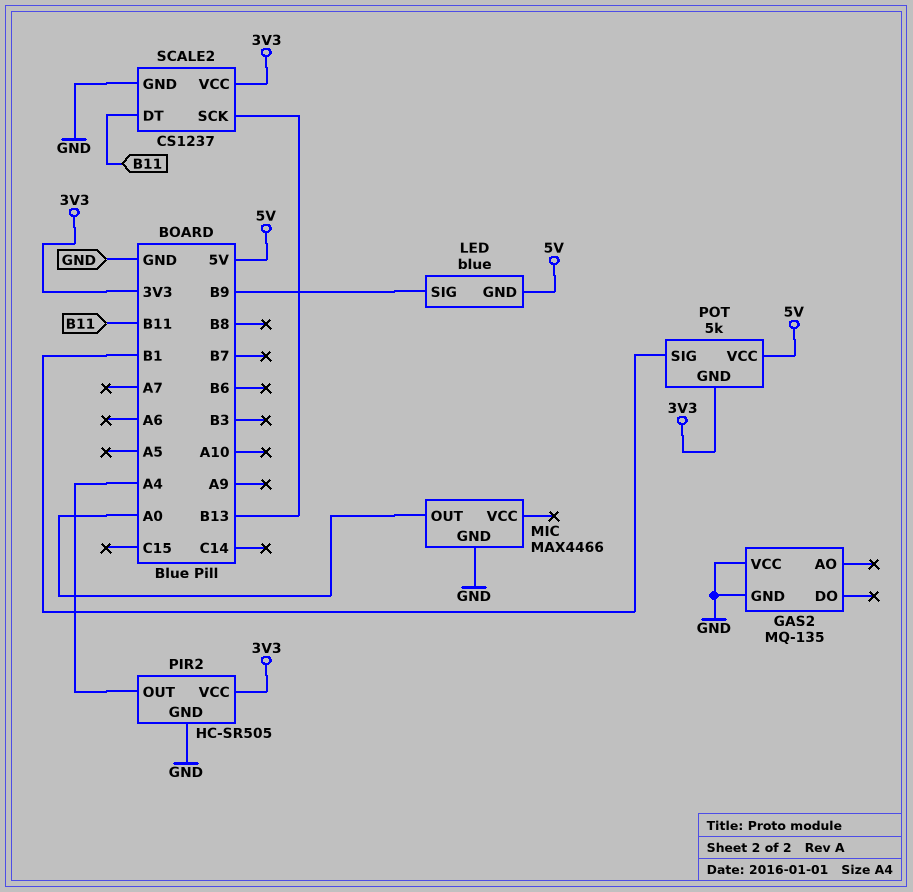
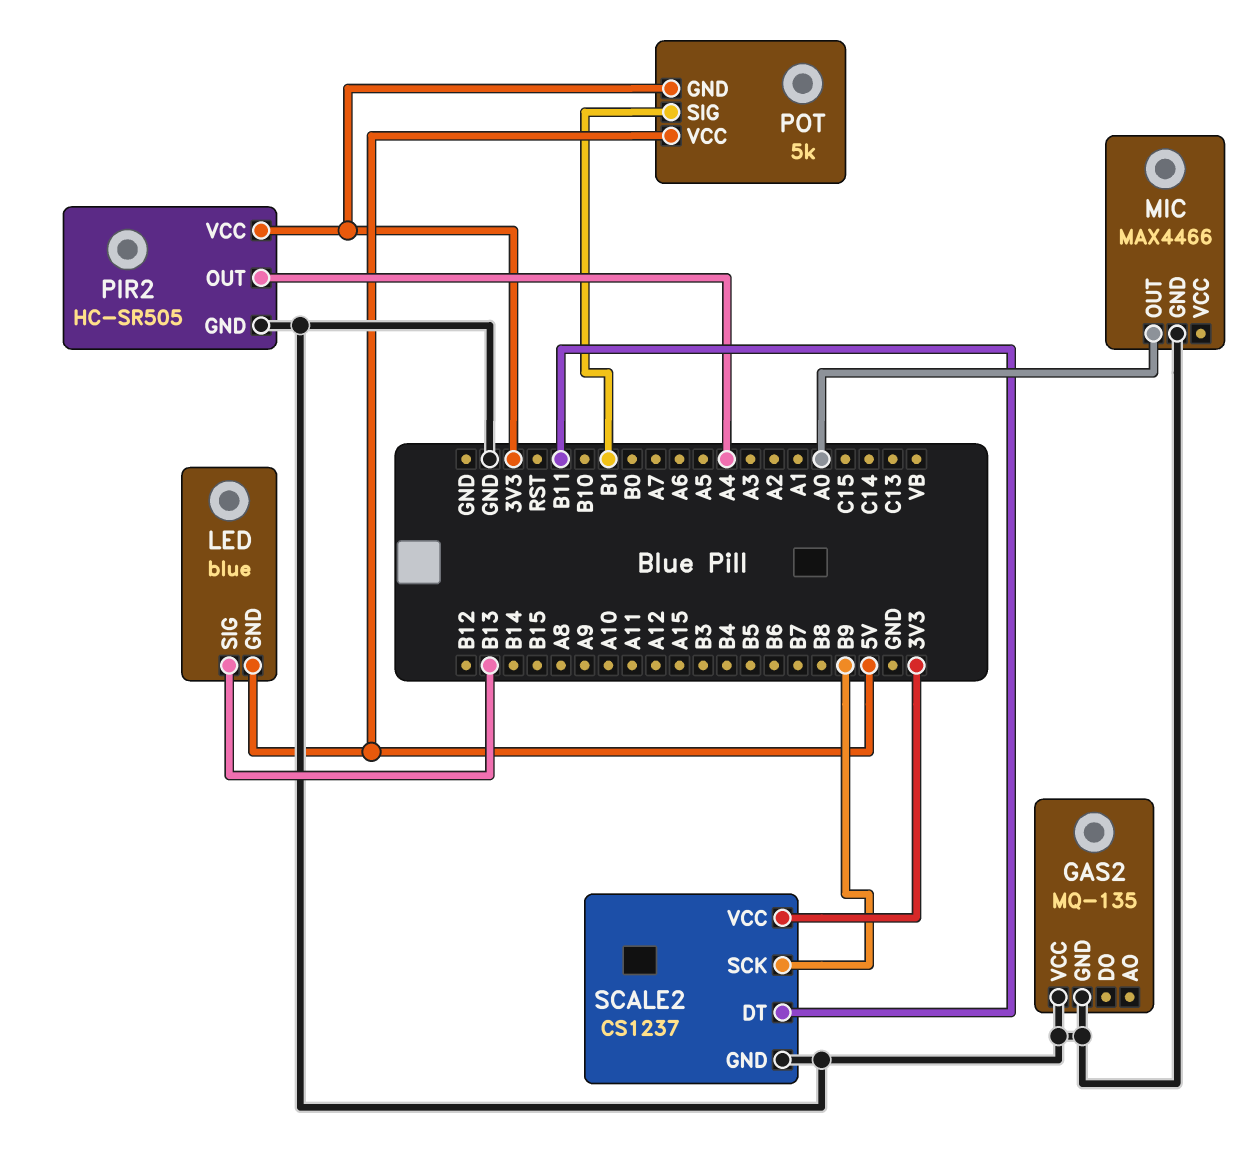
LED pin SIG: B9 -> B13
SCALE2 pin SCK: B13 -> B9

